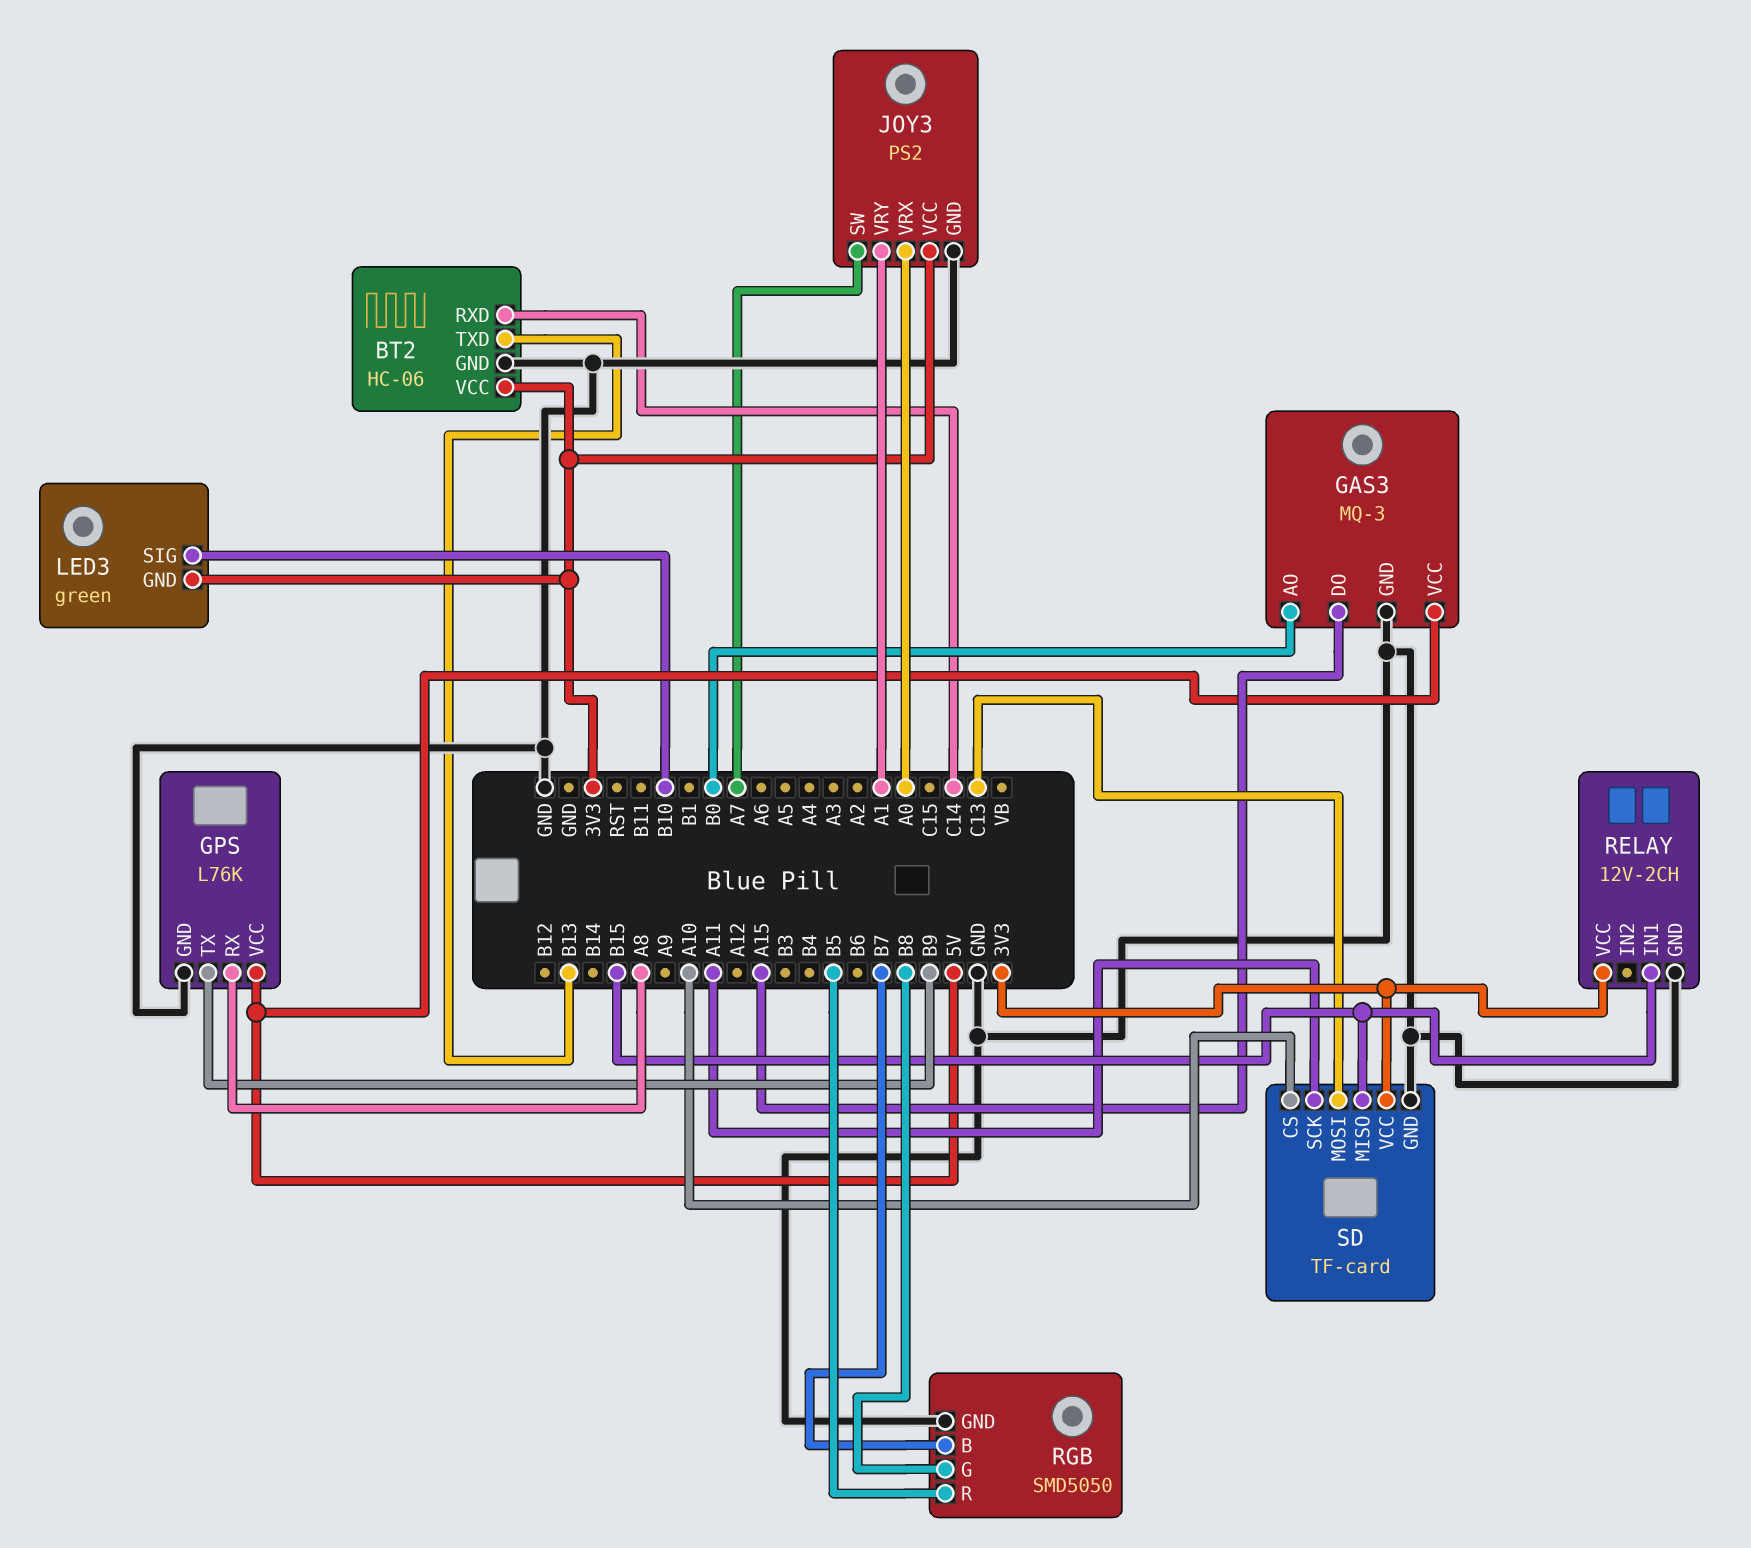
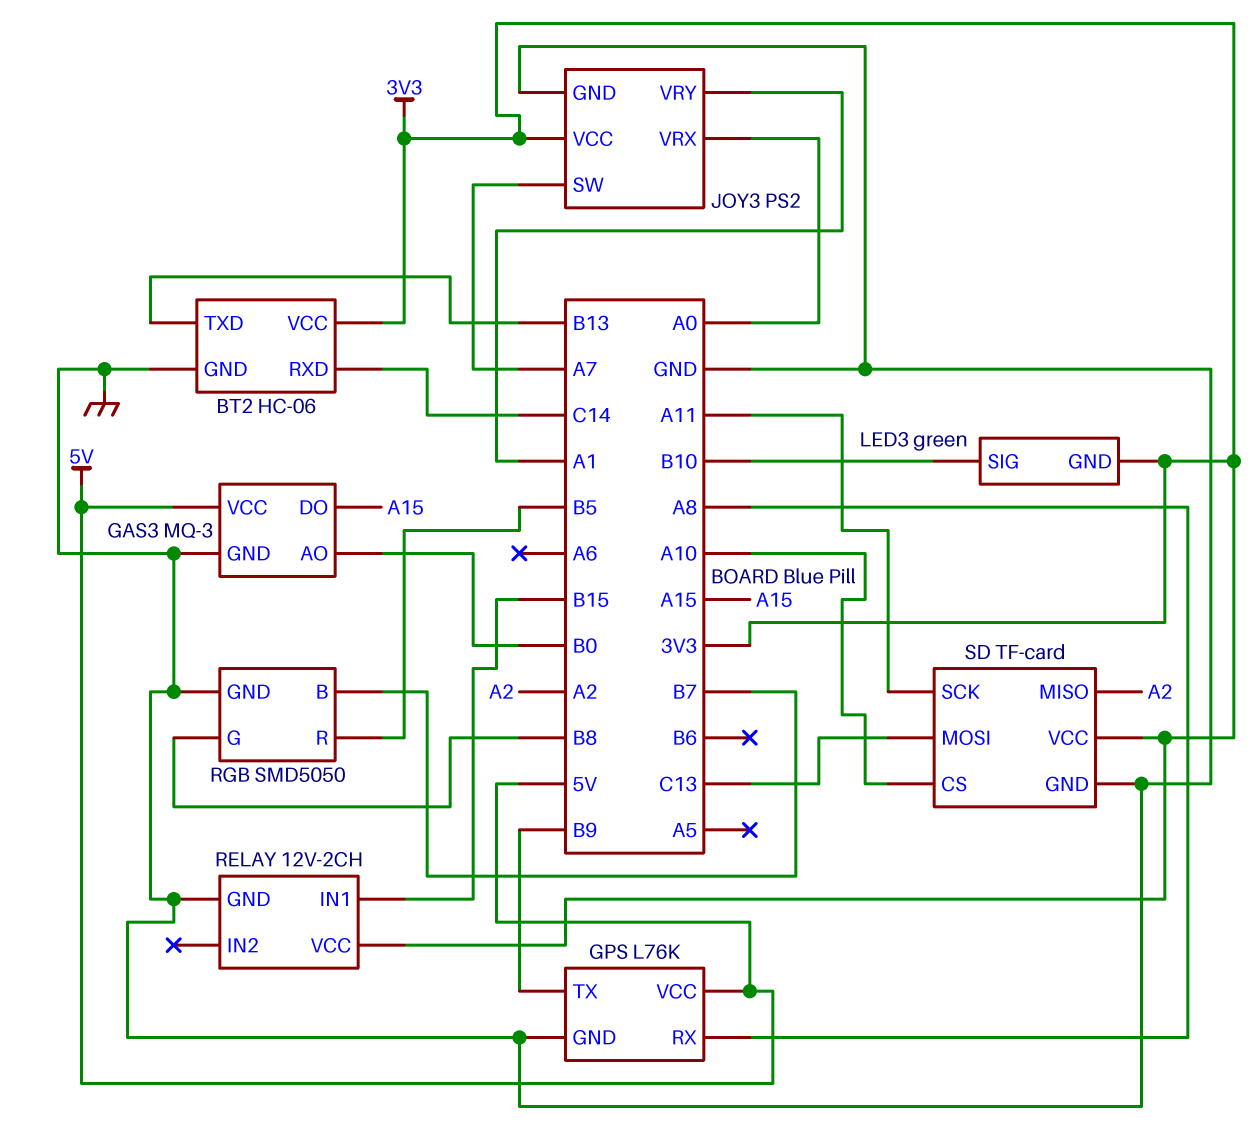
SD pin MISO: B15 -> A2

